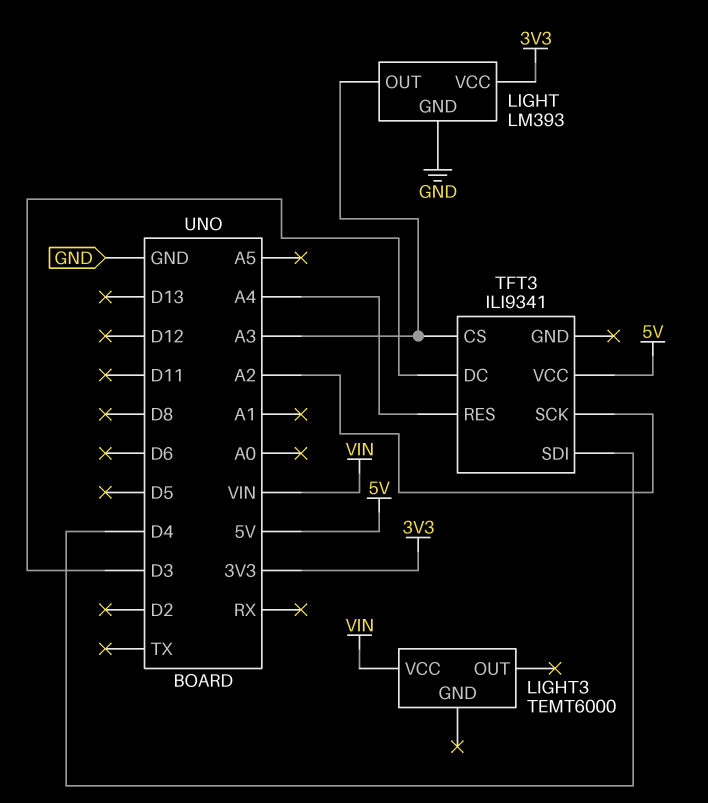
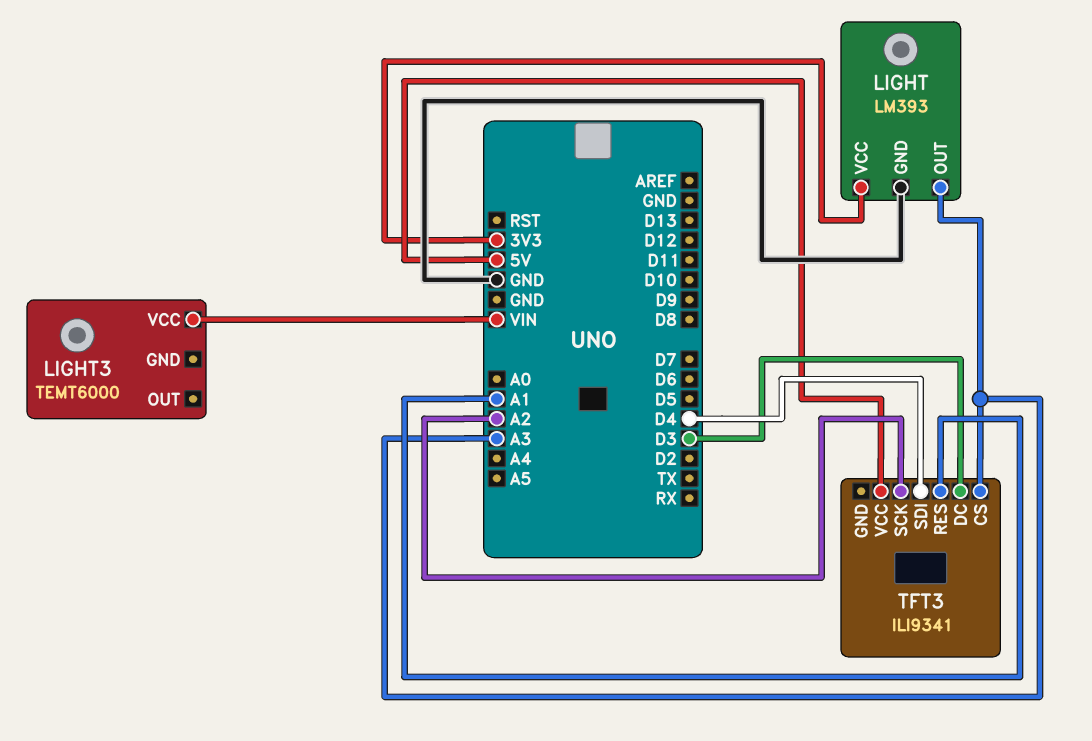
TFT3 pin RES: A4 -> A1

